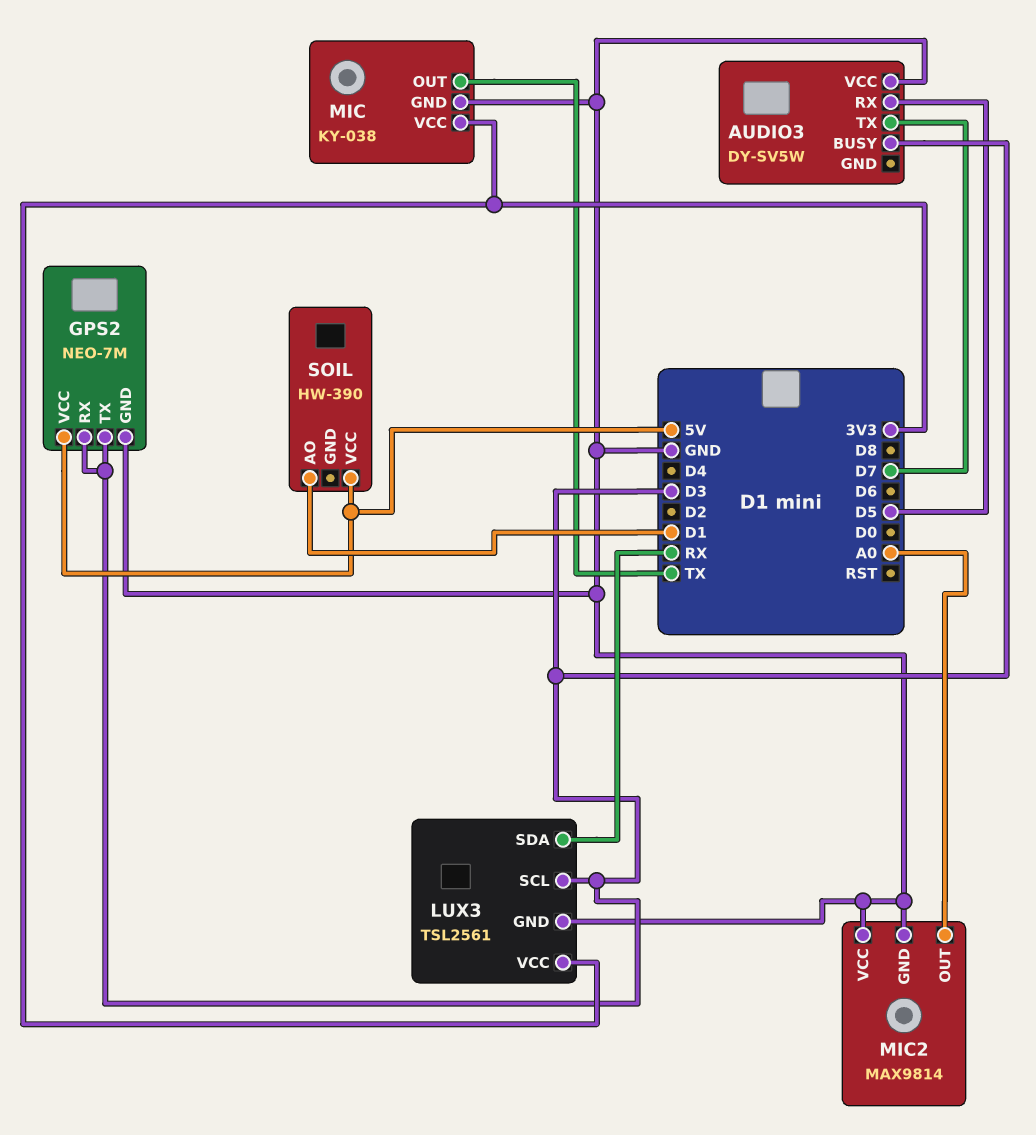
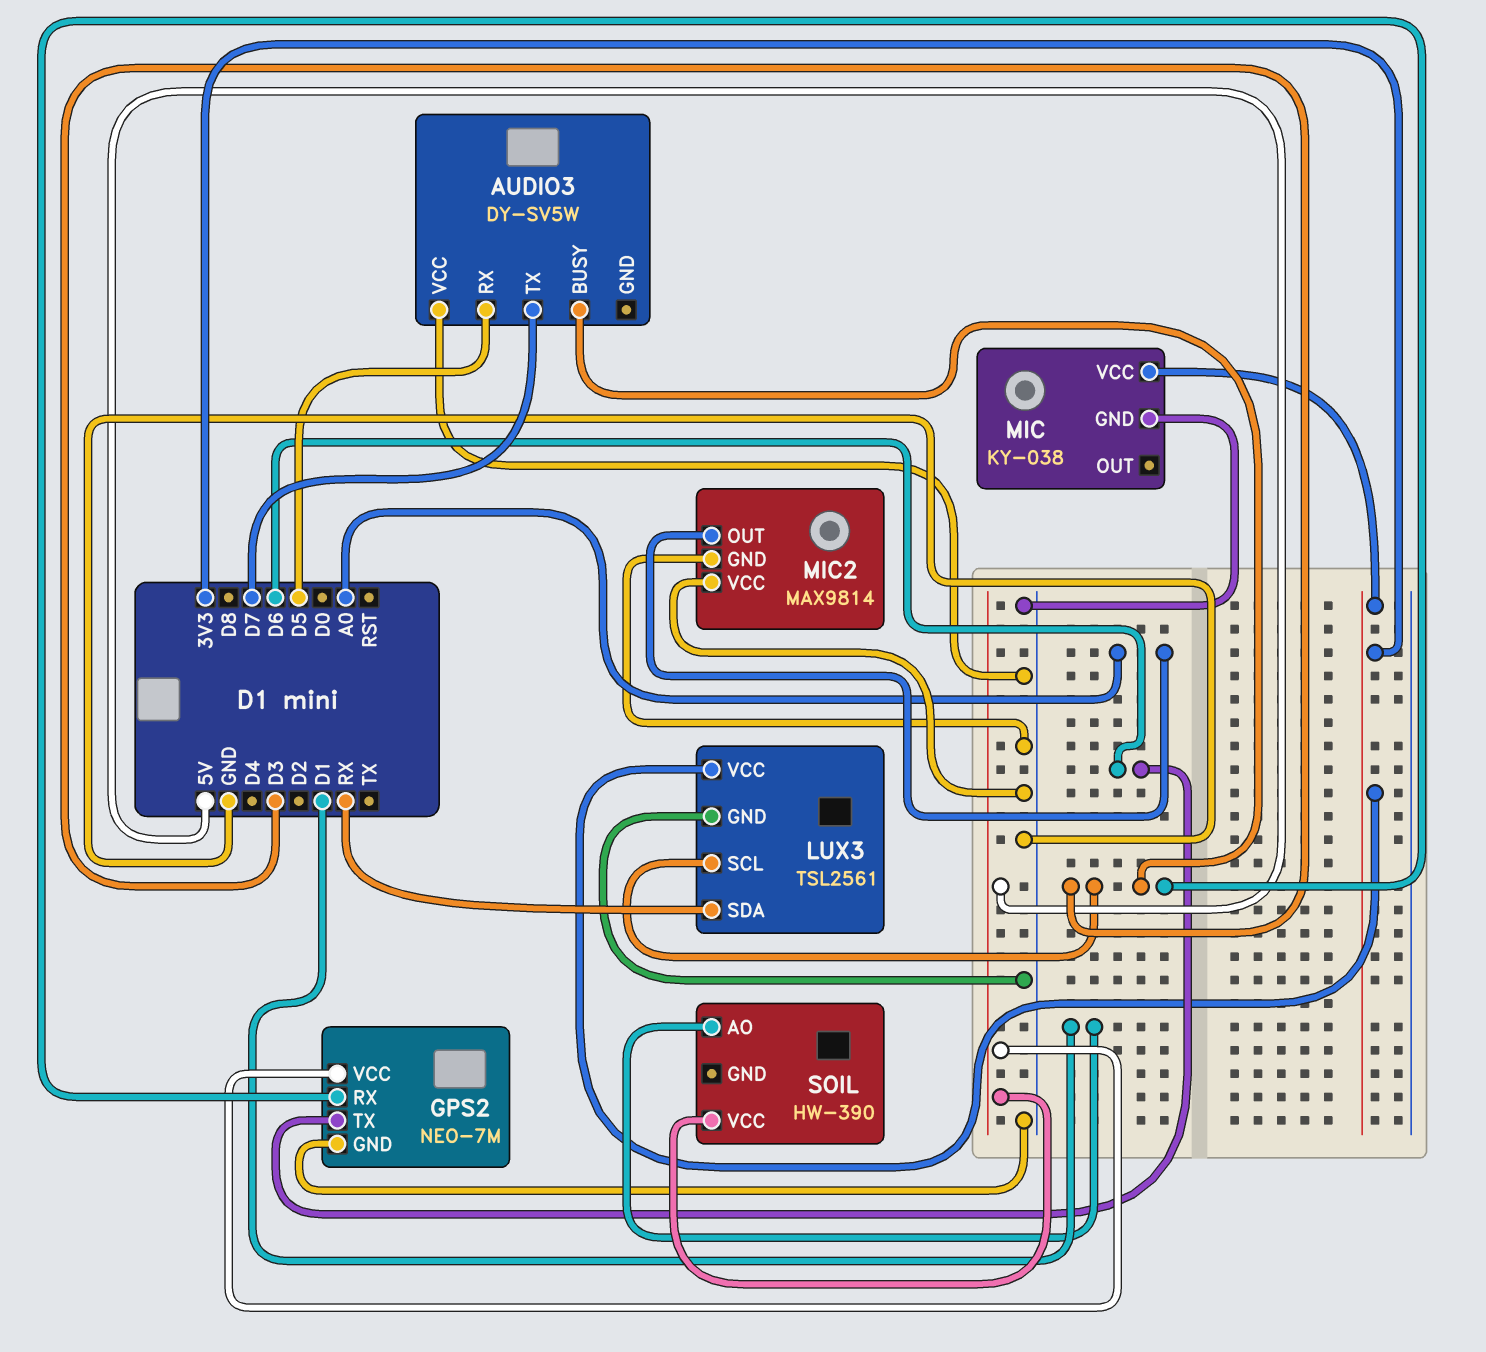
GPS2 pin TX: D3 -> D6
MIC pin OUT: TX -> none

